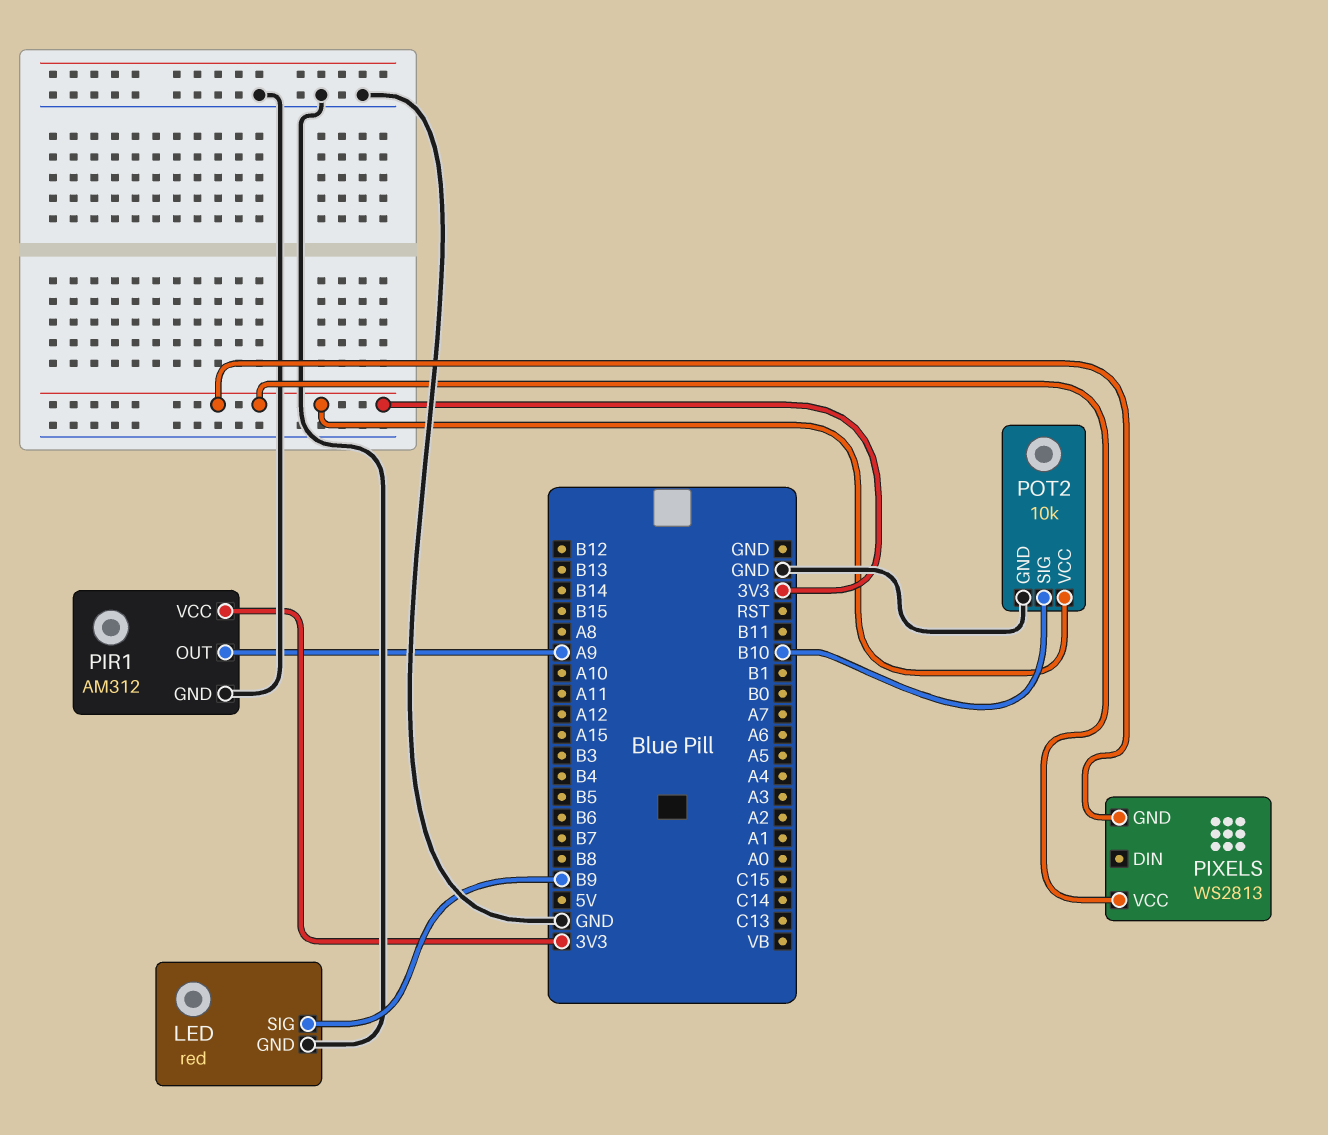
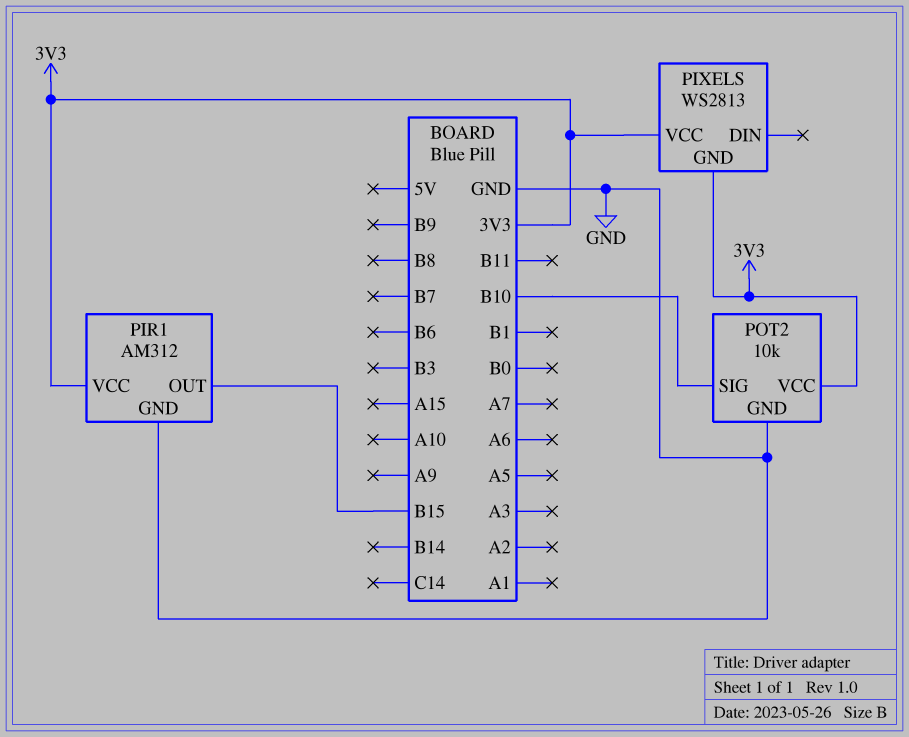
LED: red -> none
LED pin GND: GND -> none
LED pin SIG: B9 -> none
PIR1 pin OUT: A9 -> B15

